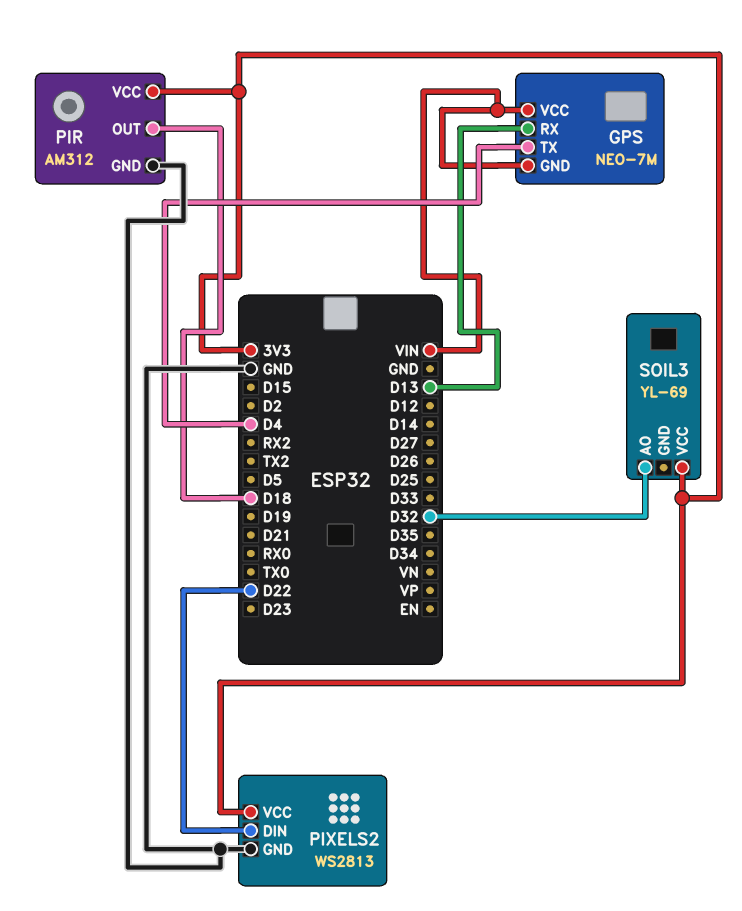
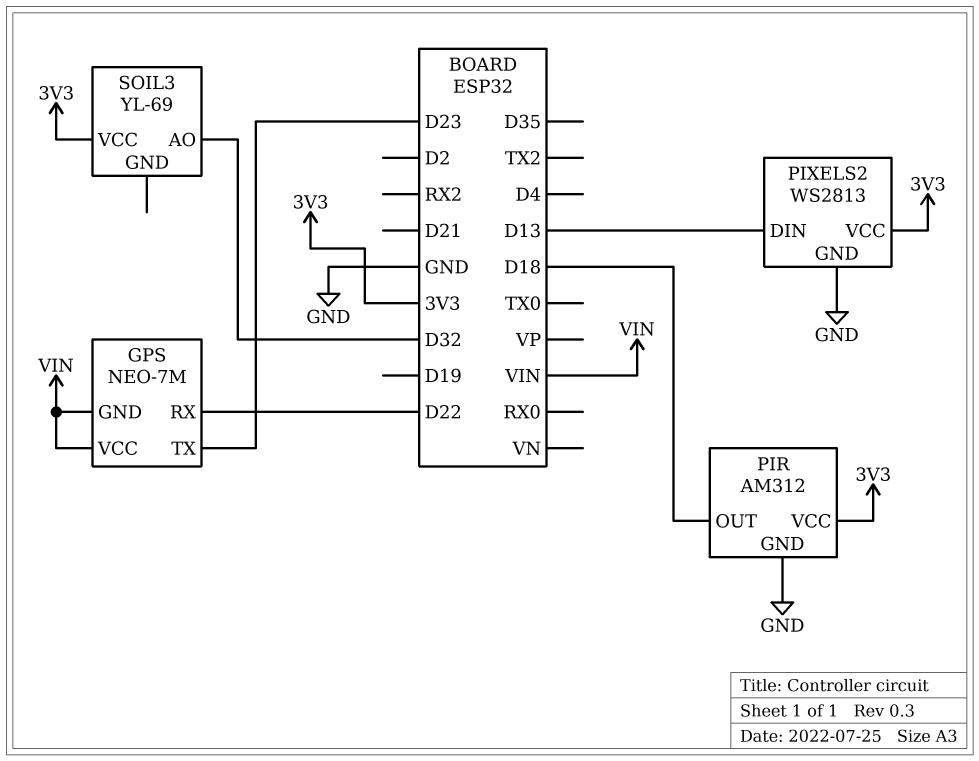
GPS pin RX: D13 -> D22
GPS pin TX: D4 -> D23
PIXELS2 pin DIN: D22 -> D13

